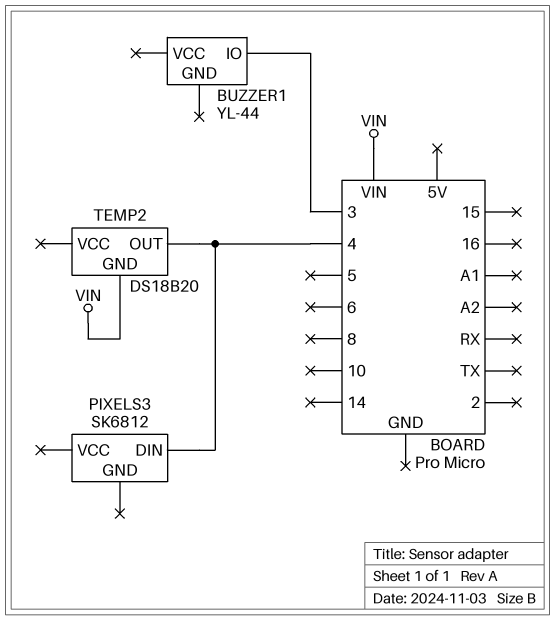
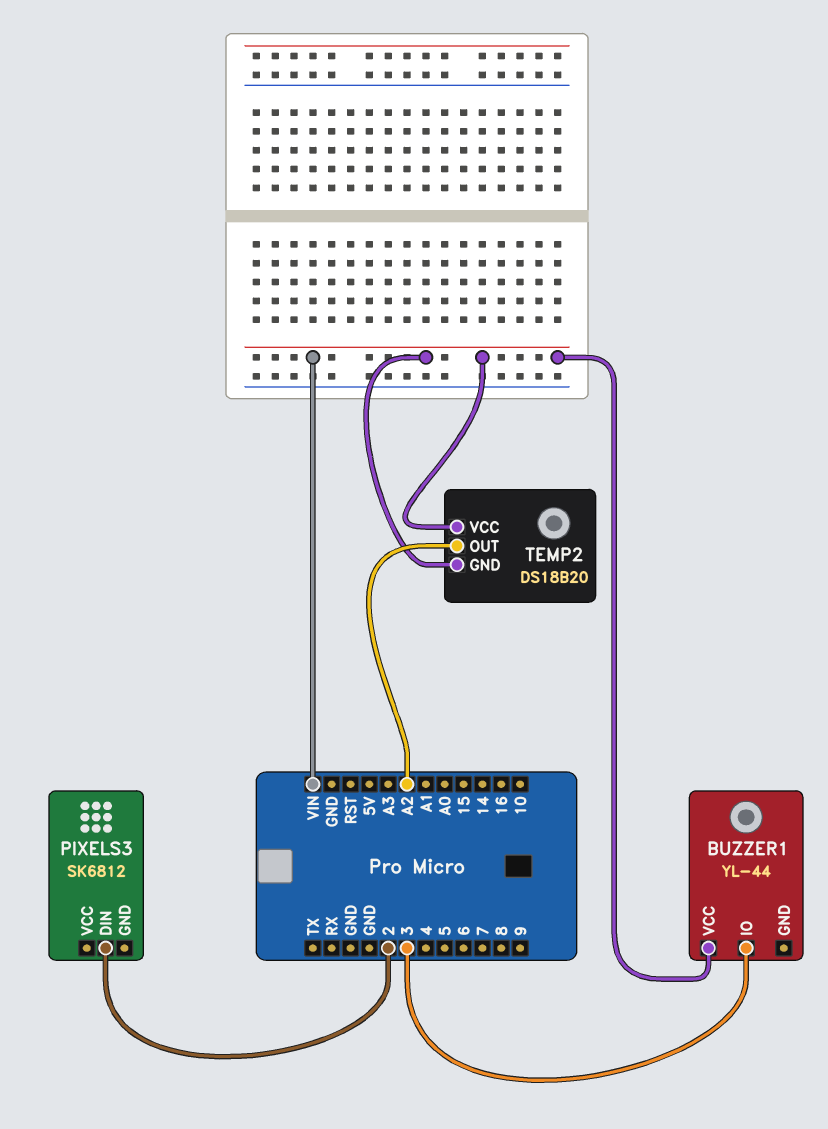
BUZZER1 pin VCC: none -> VIN
PIXELS3 pin DIN: 4 -> 2
TEMP2 pin OUT: 4 -> A2
TEMP2 pin VCC: none -> VIN

